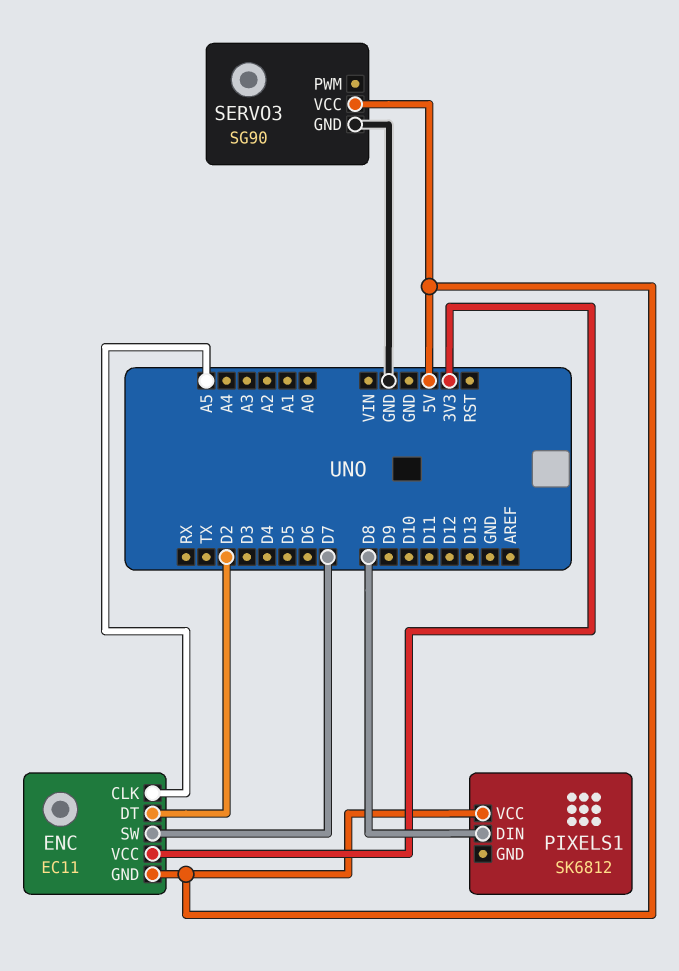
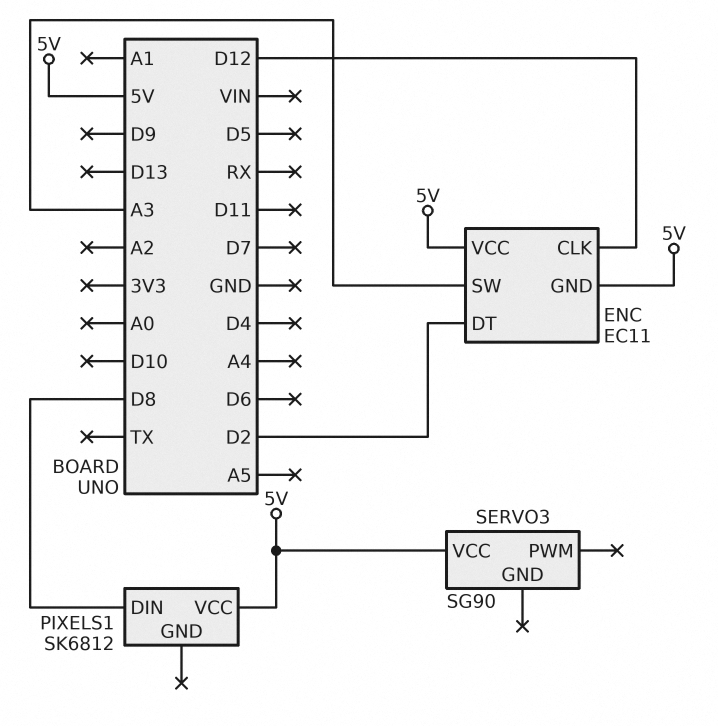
ENC pin CLK: A5 -> D12
ENC pin SW: D7 -> A3
ENC pin VCC: 3V3 -> 5V
SERVO3 pin GND: GND -> none

